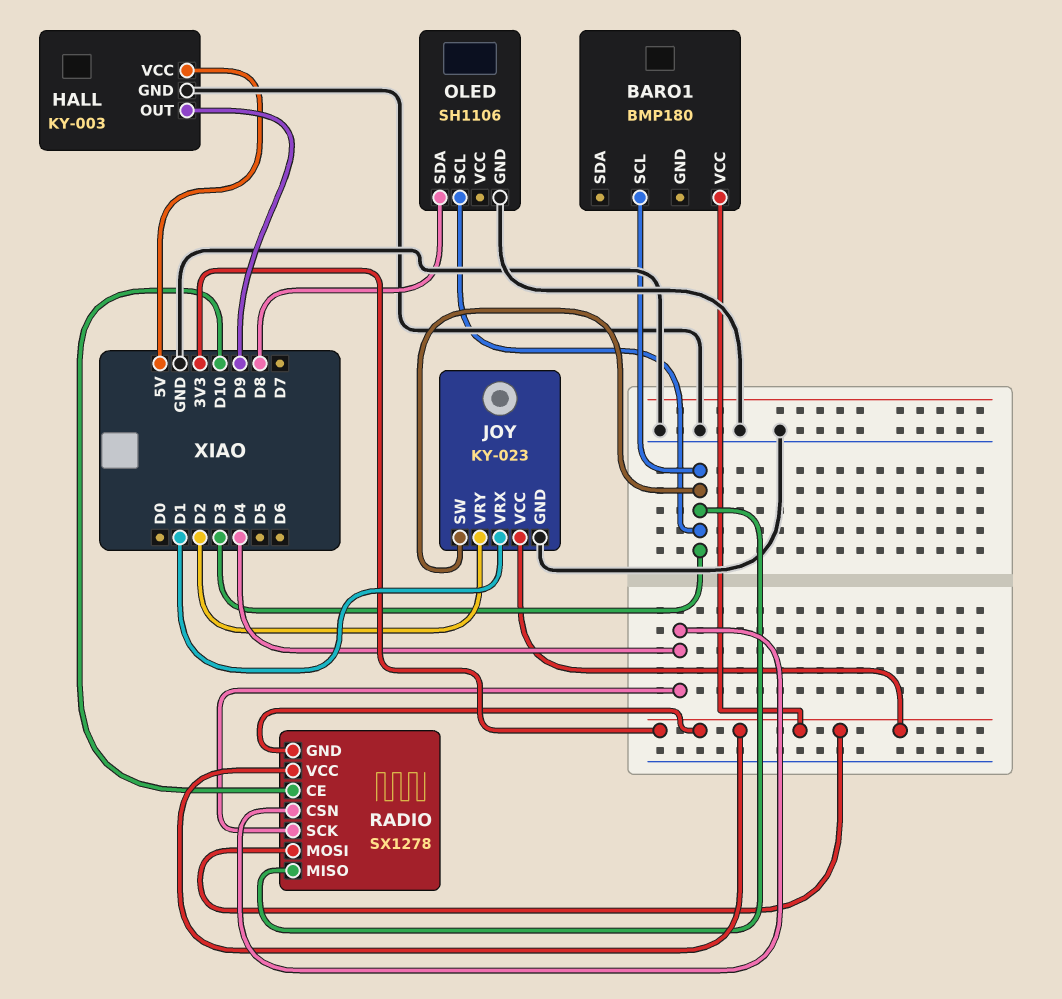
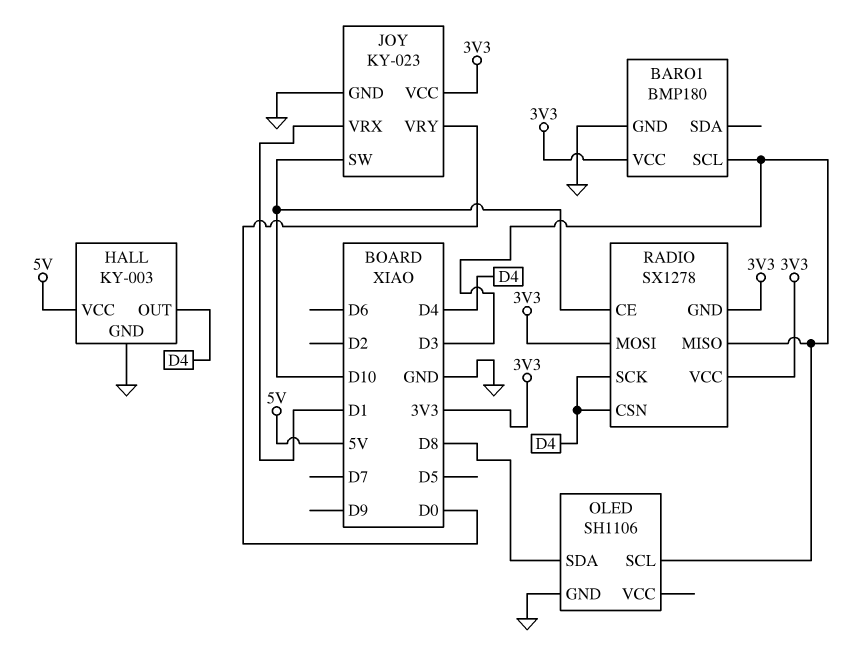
BARO1 pin GND: none -> GND
HALL pin OUT: D9 -> D4
JOY pin SW: D3 -> D10
JOY pin VRY: D2 -> D0

